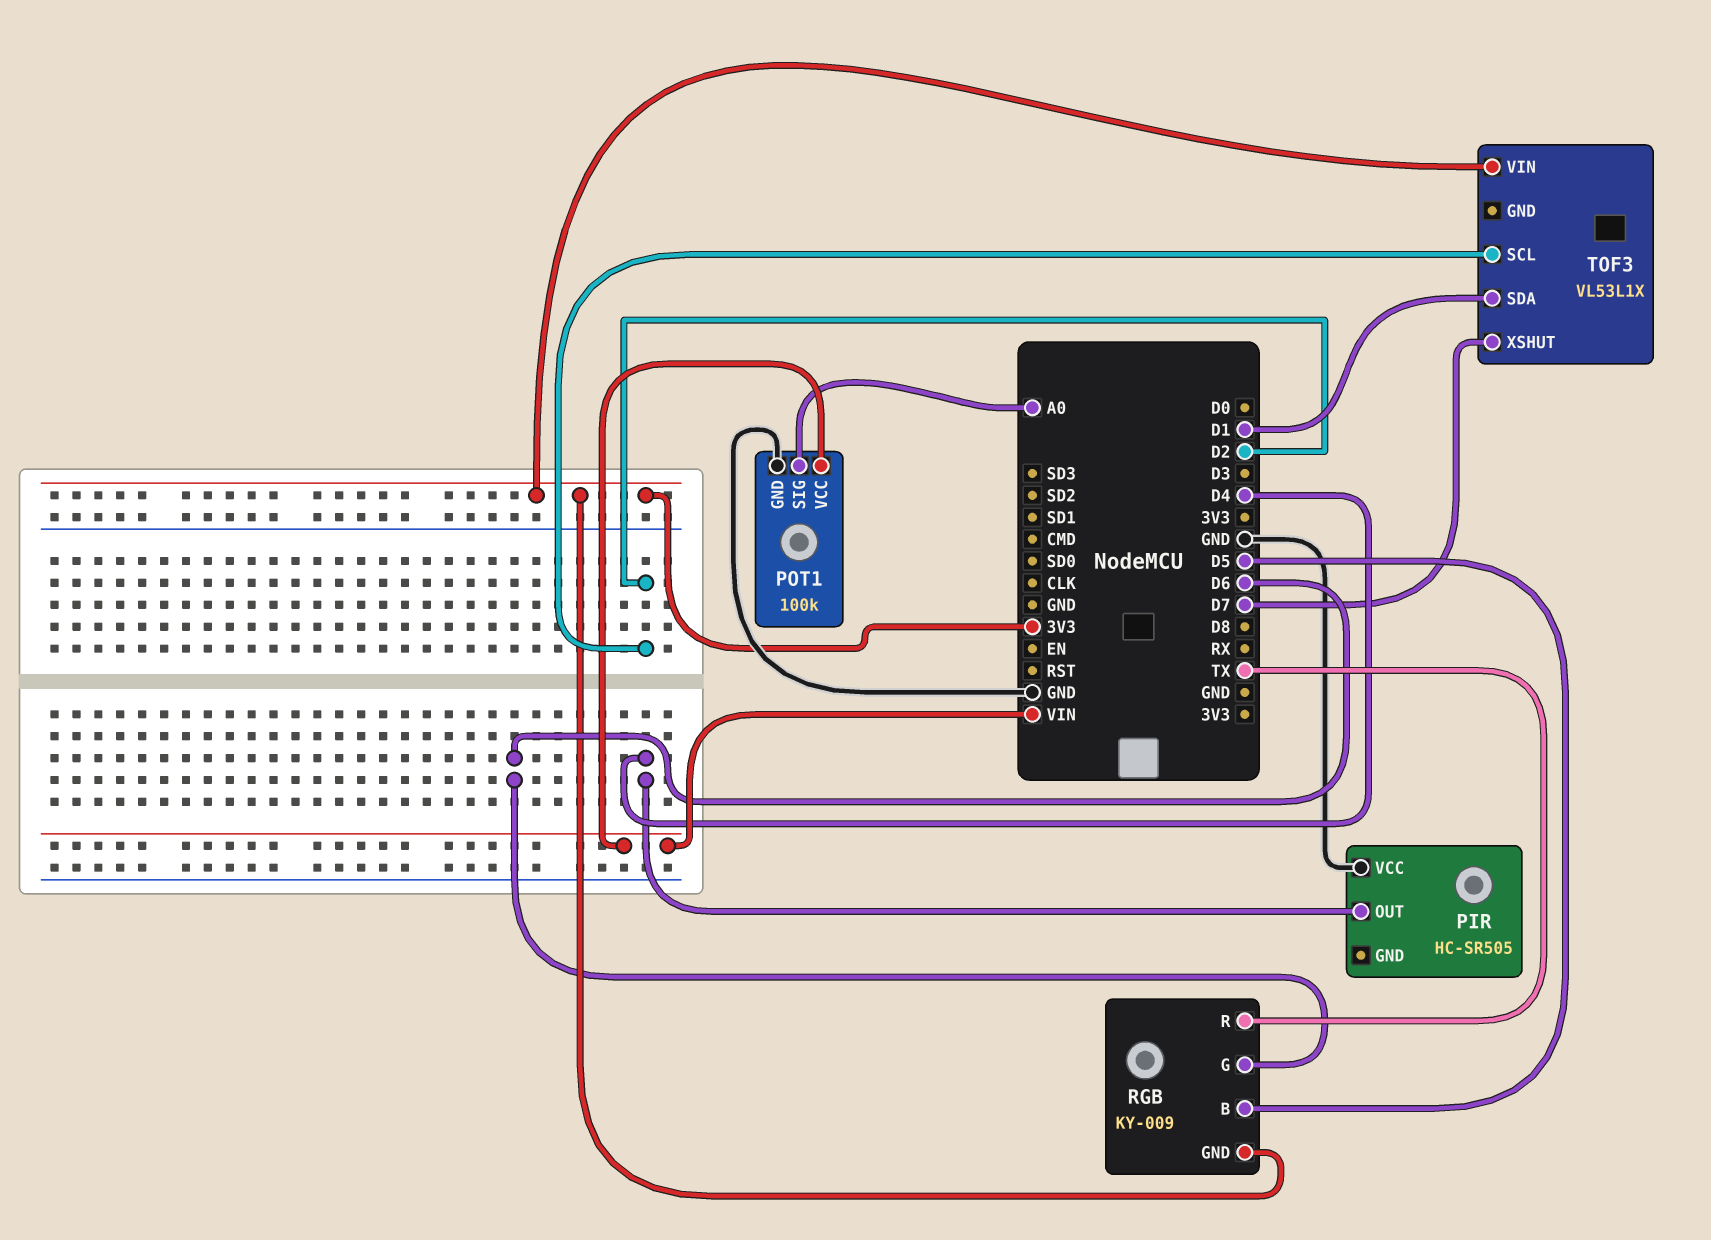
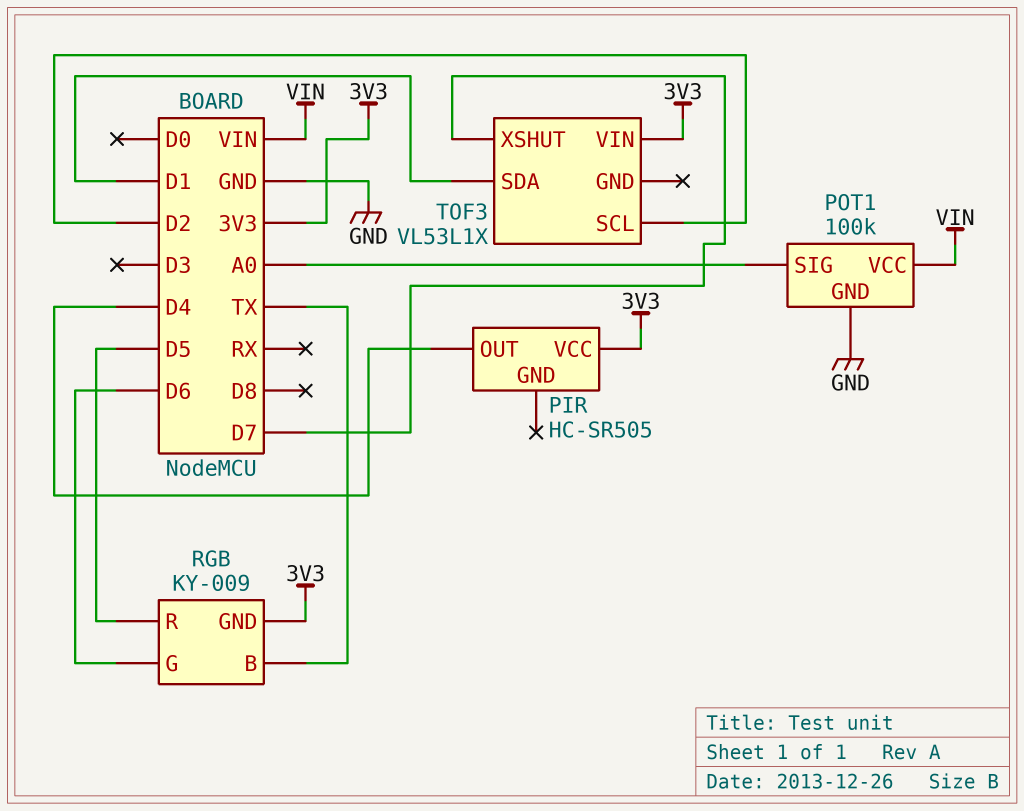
PIR pin VCC: GND -> 3V3
RGB pin B: D5 -> TX
RGB pin R: TX -> D5

